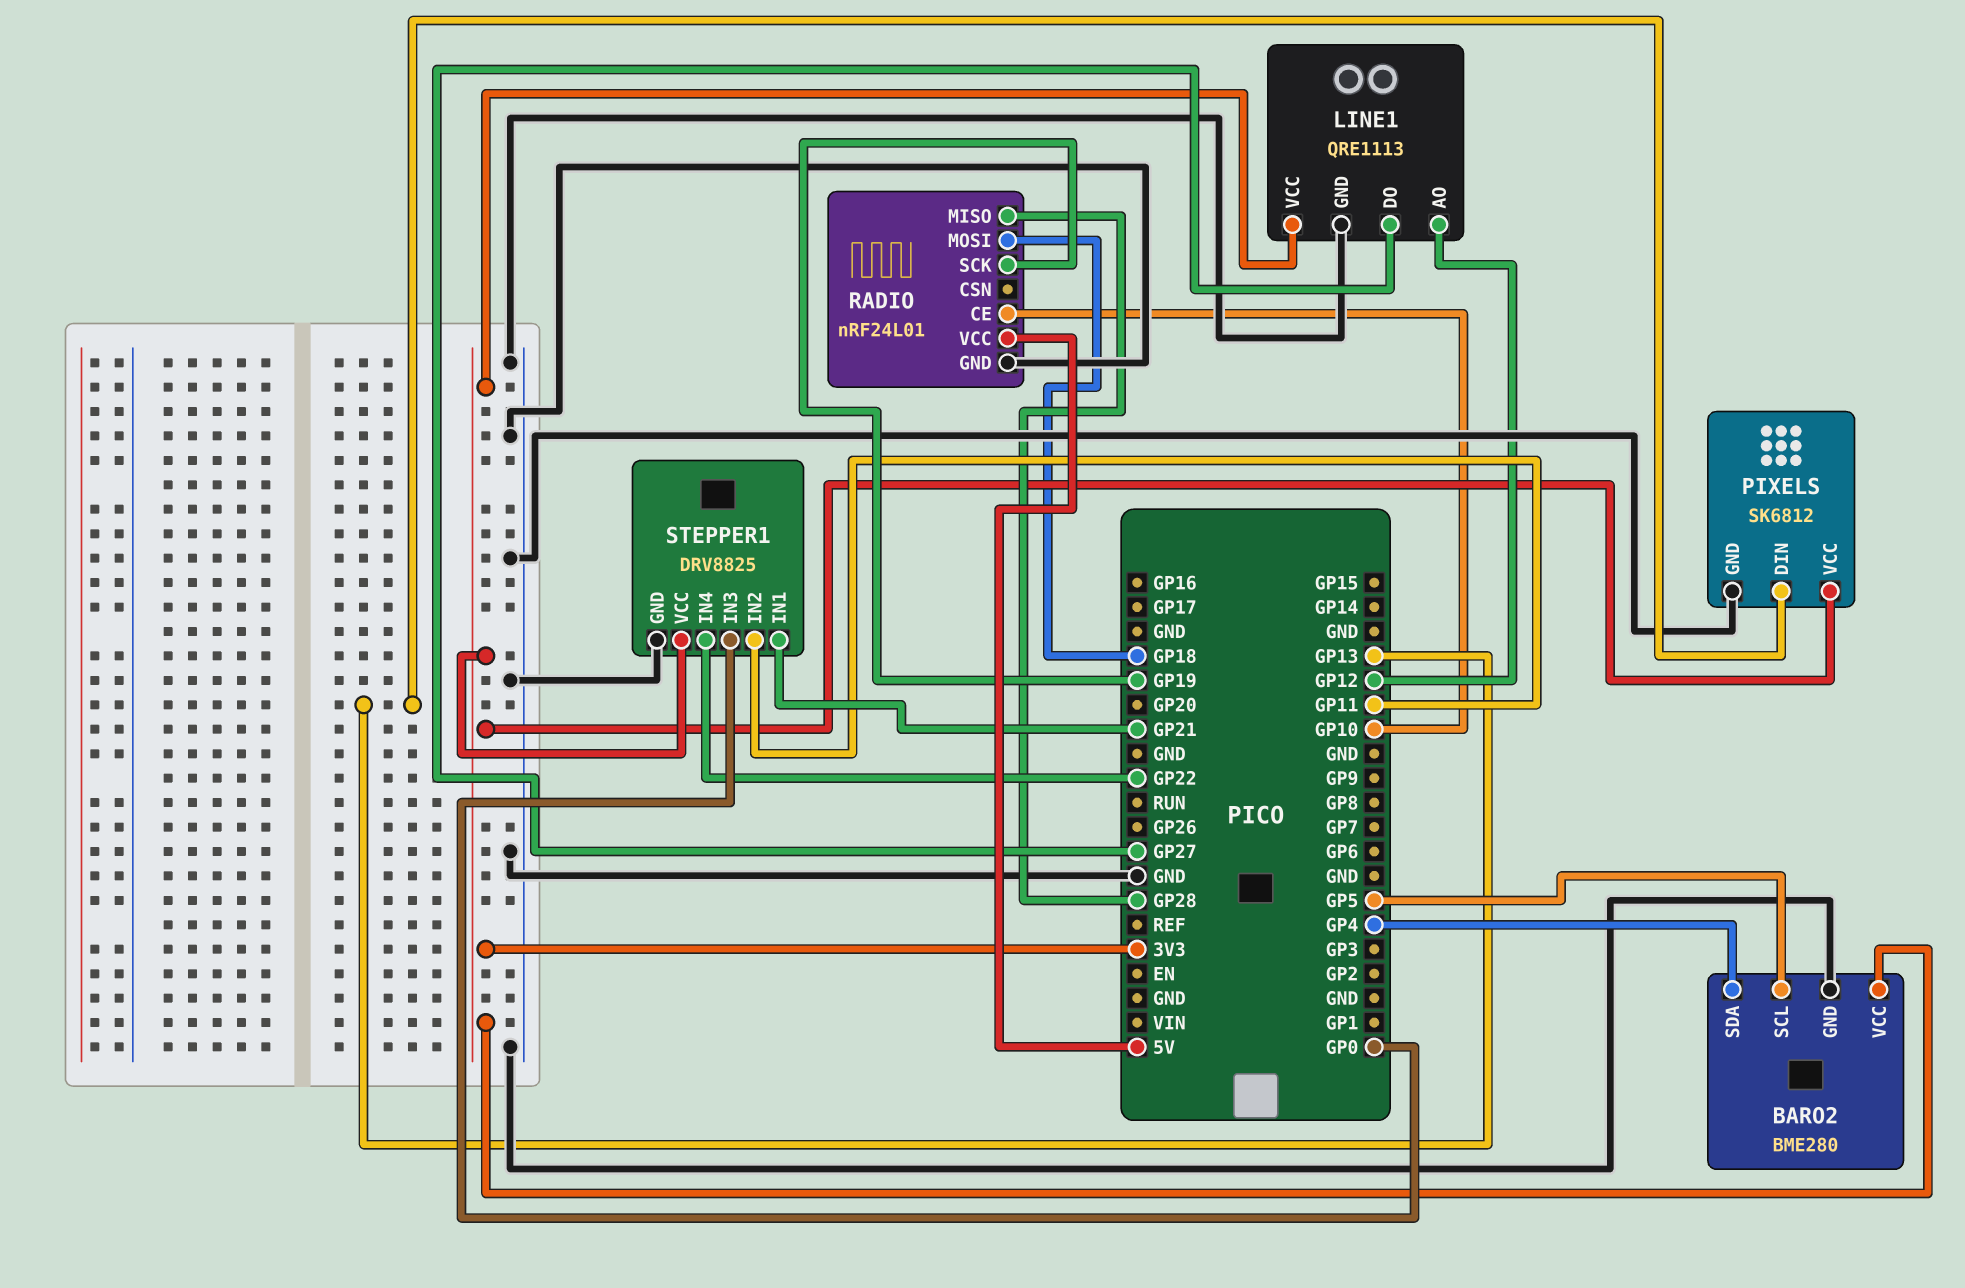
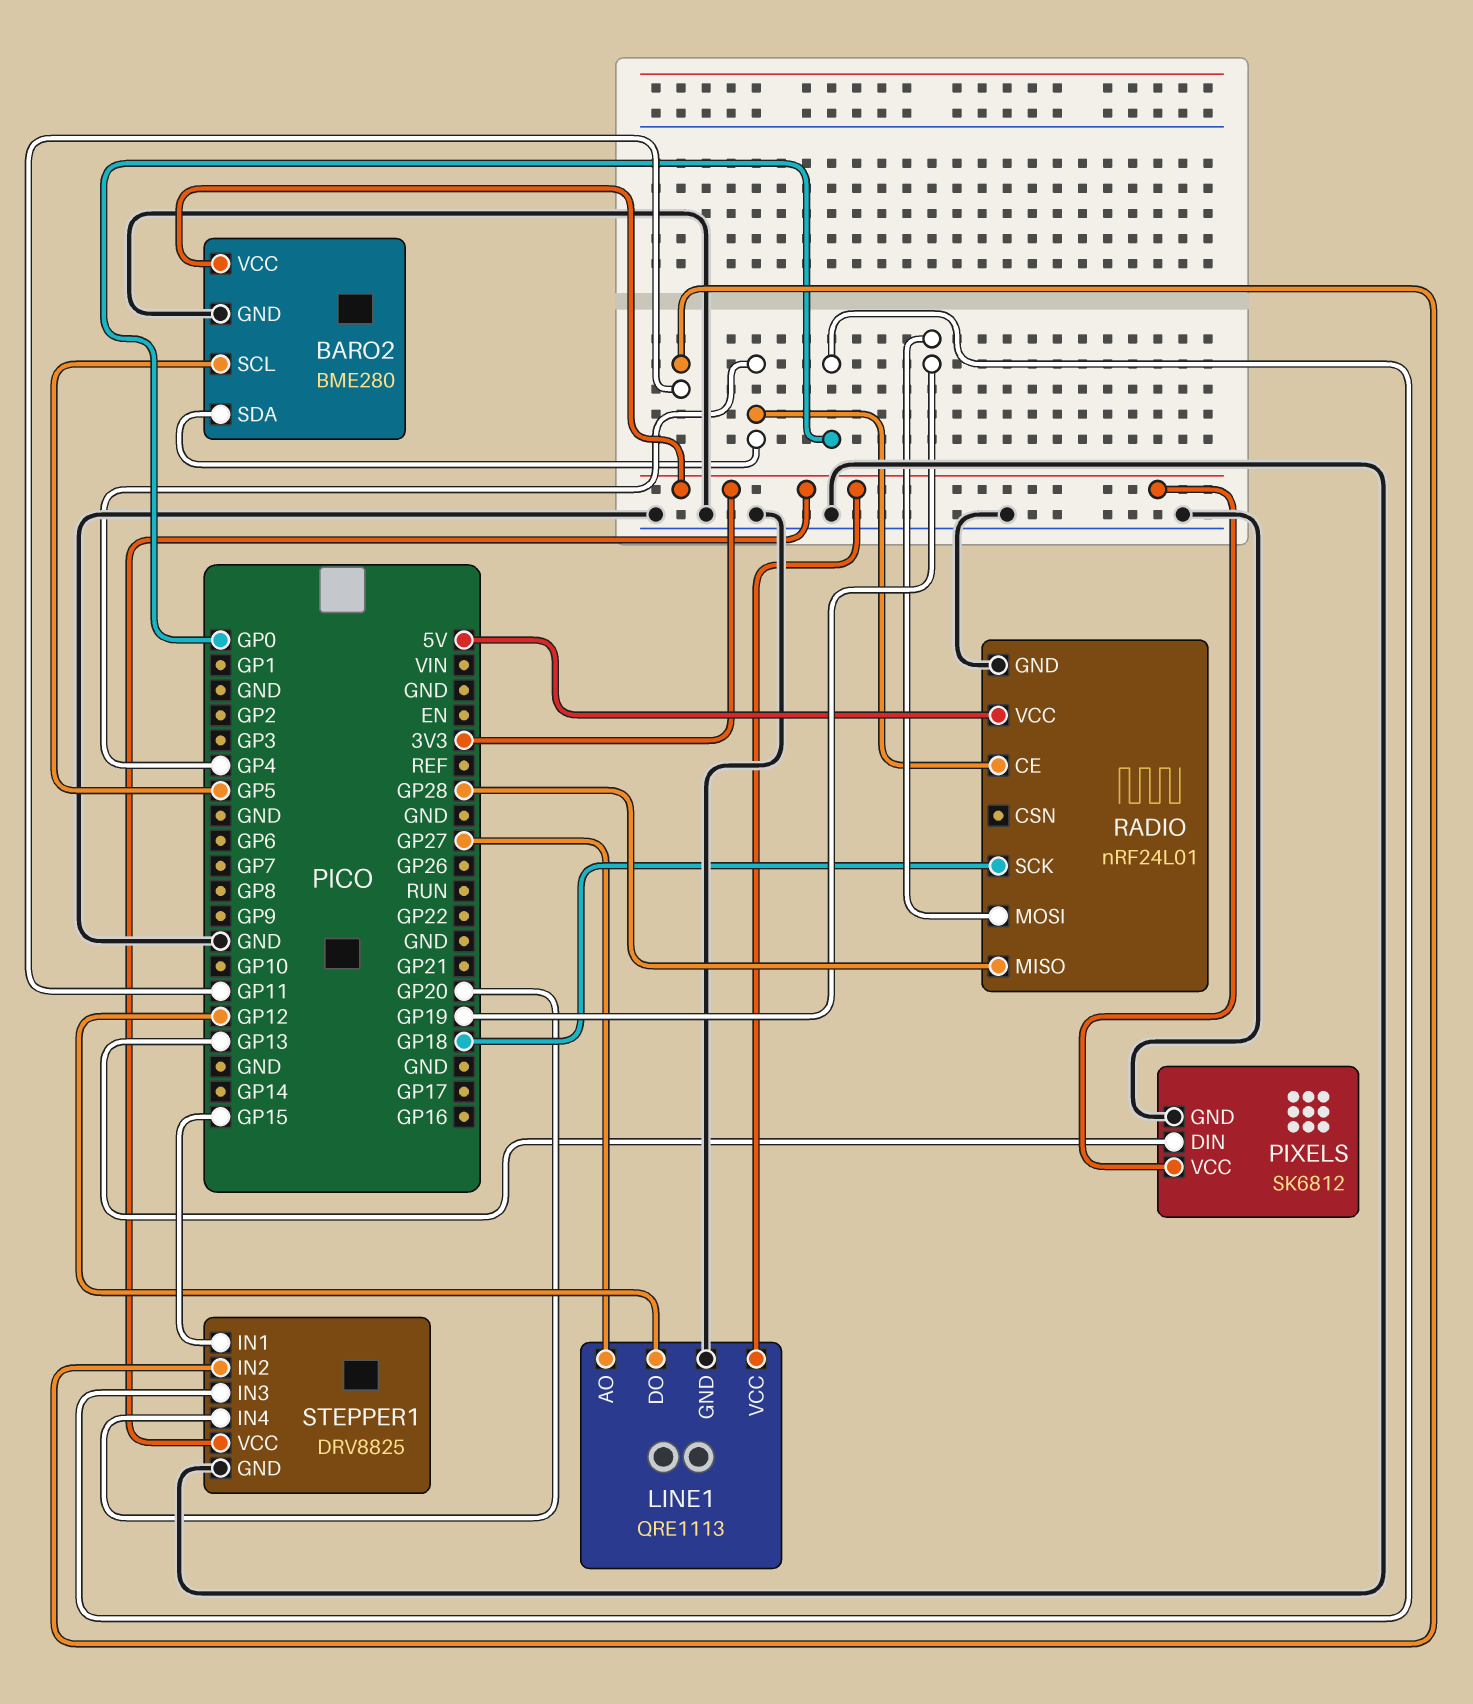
LINE1 pin AO: GP12 -> GP27
LINE1 pin DO: GP27 -> GP12
RADIO pin CE: GP10 -> GP4
RADIO pin MOSI: GP18 -> GP19
RADIO pin SCK: GP19 -> GP18
STEPPER1 pin IN1: GP21 -> GP15
STEPPER1 pin IN4: GP22 -> GP20

